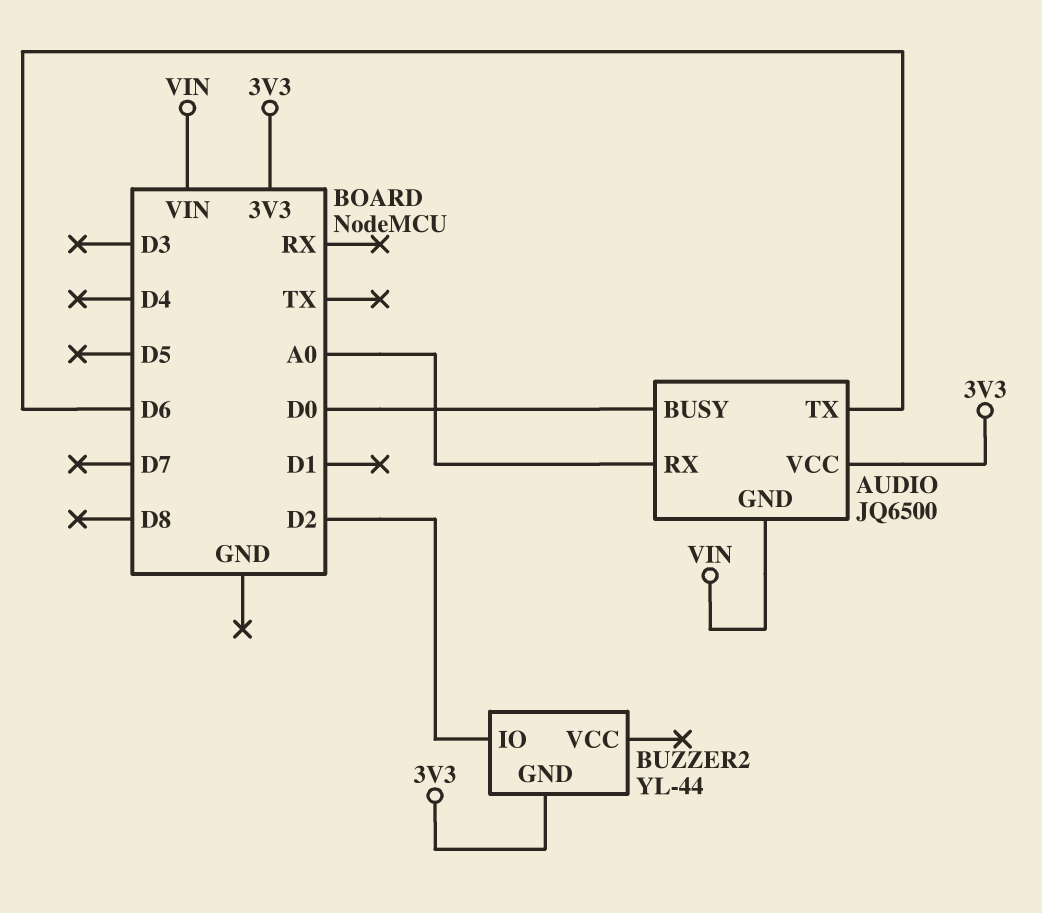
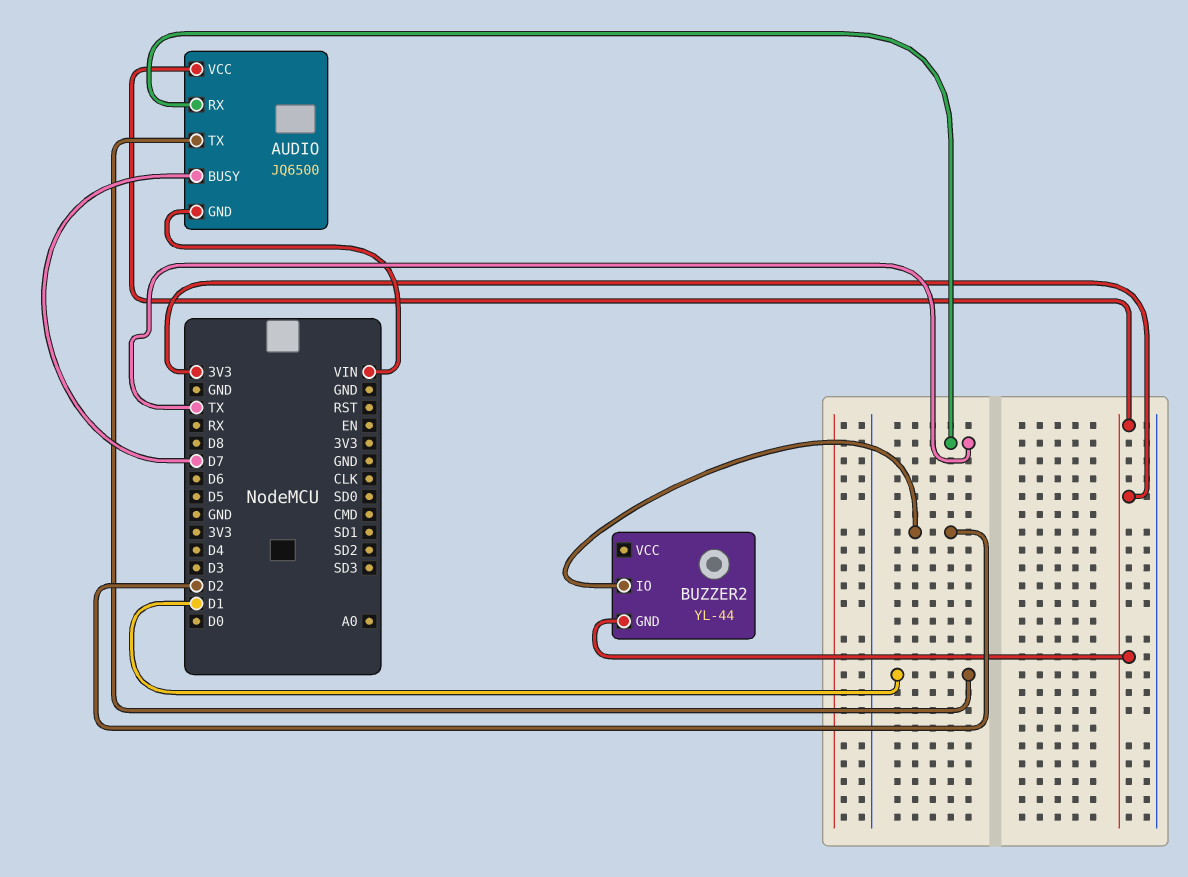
AUDIO pin BUSY: D0 -> D7
AUDIO pin RX: A0 -> TX
AUDIO pin TX: D6 -> D1

